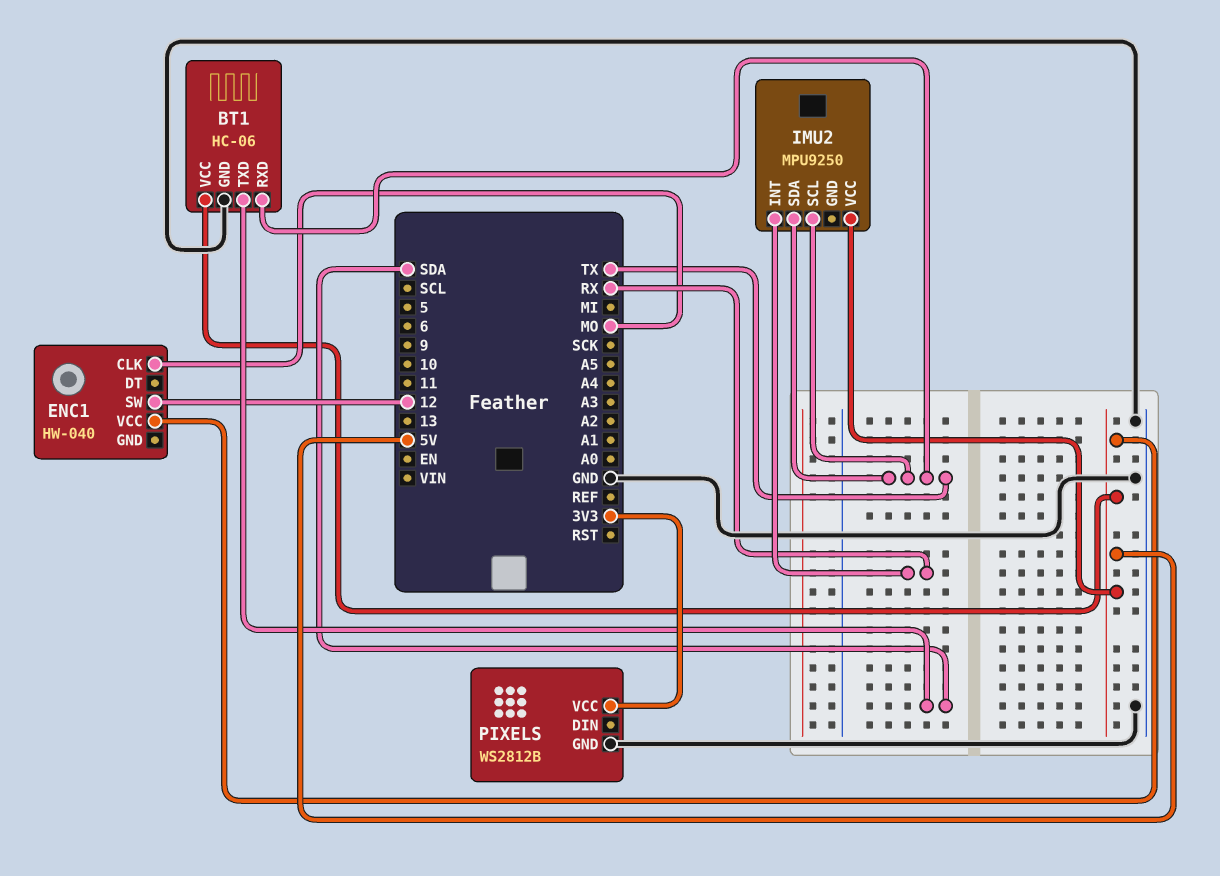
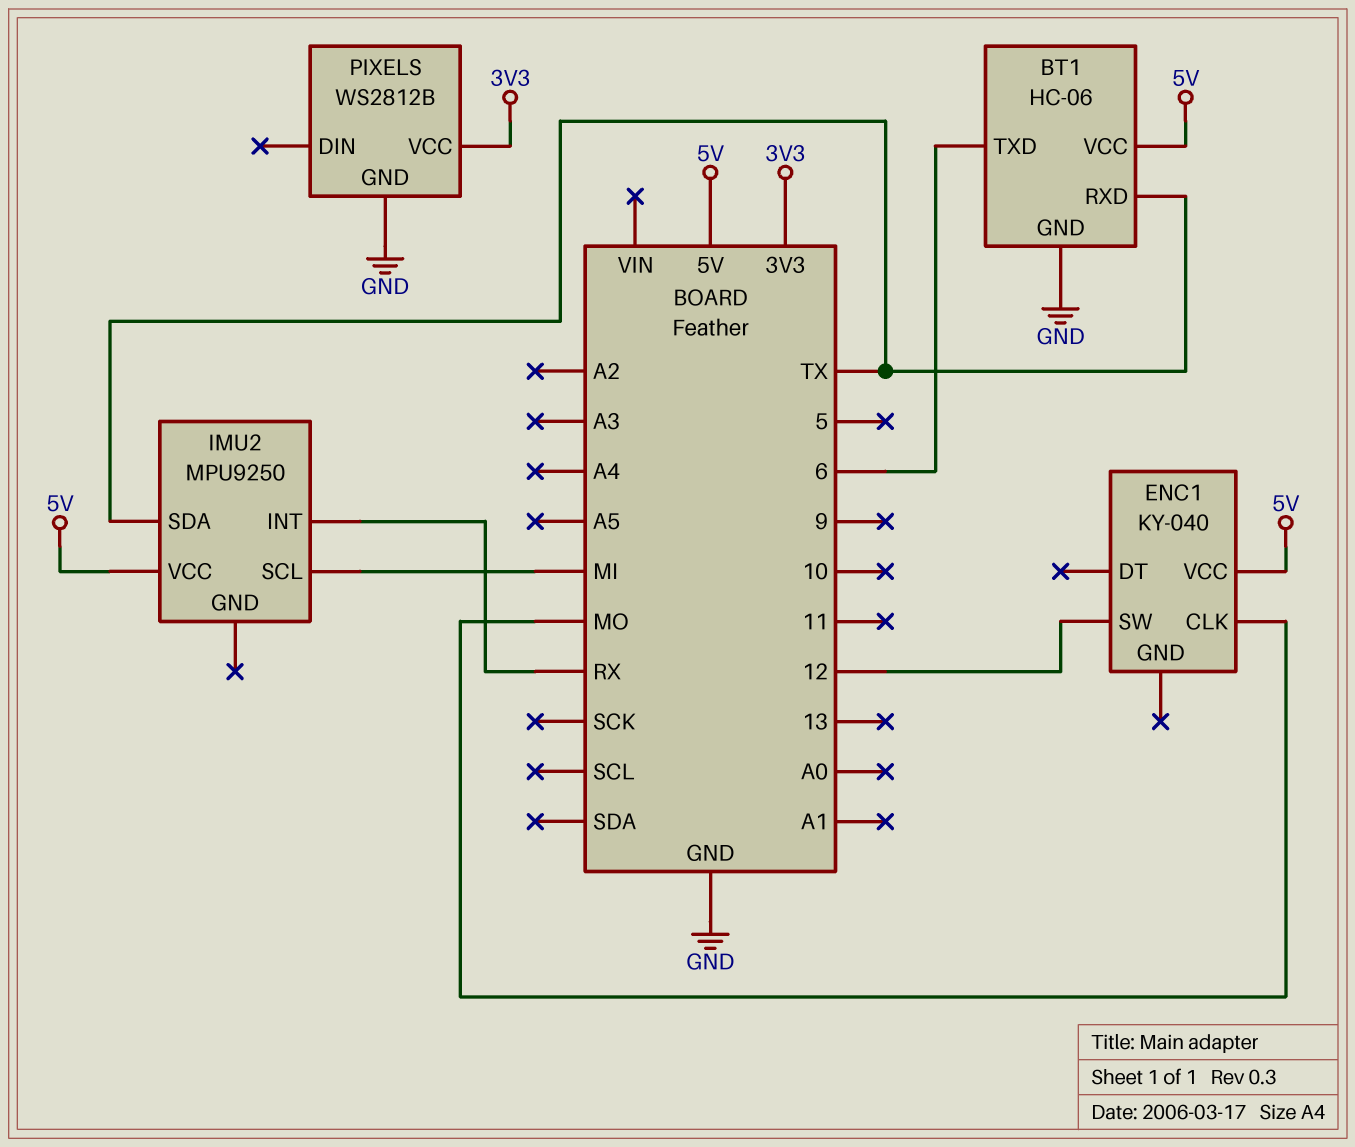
BT1 pin TXD: SDA -> 6
ENC1: HW-040 -> KY-040
IMU2 pin SCL: TX -> MI

